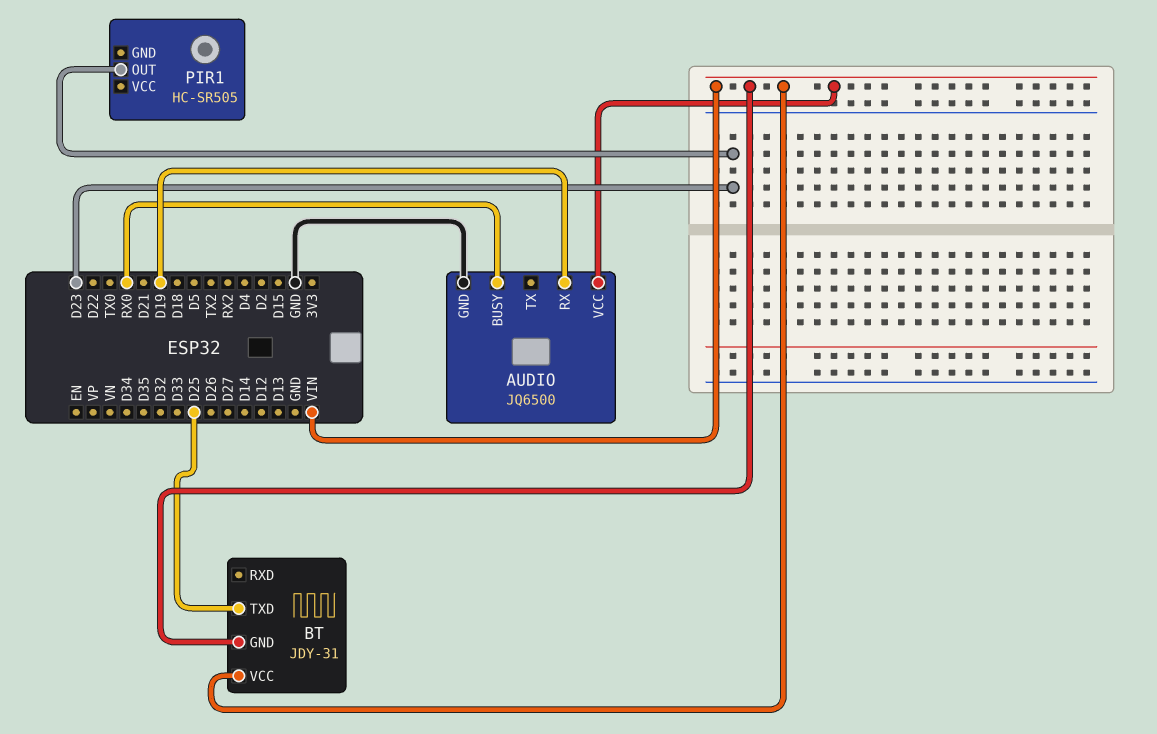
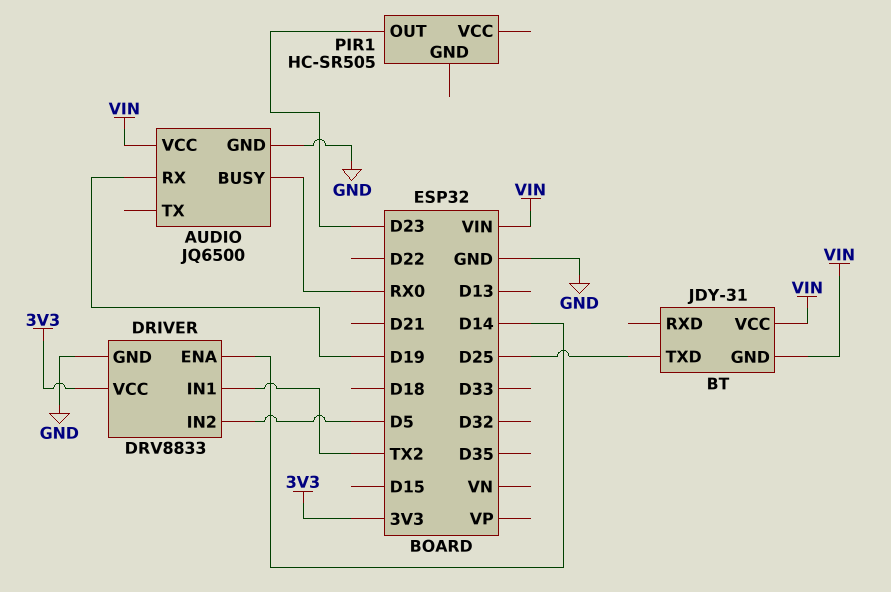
DRIVER: none -> DRV8833
DRIVER pin ENA: none -> D14
DRIVER pin GND: none -> GND
DRIVER pin IN1: none -> TX2
DRIVER pin IN2: none -> D5
DRIVER pin VCC: none -> 3V3

